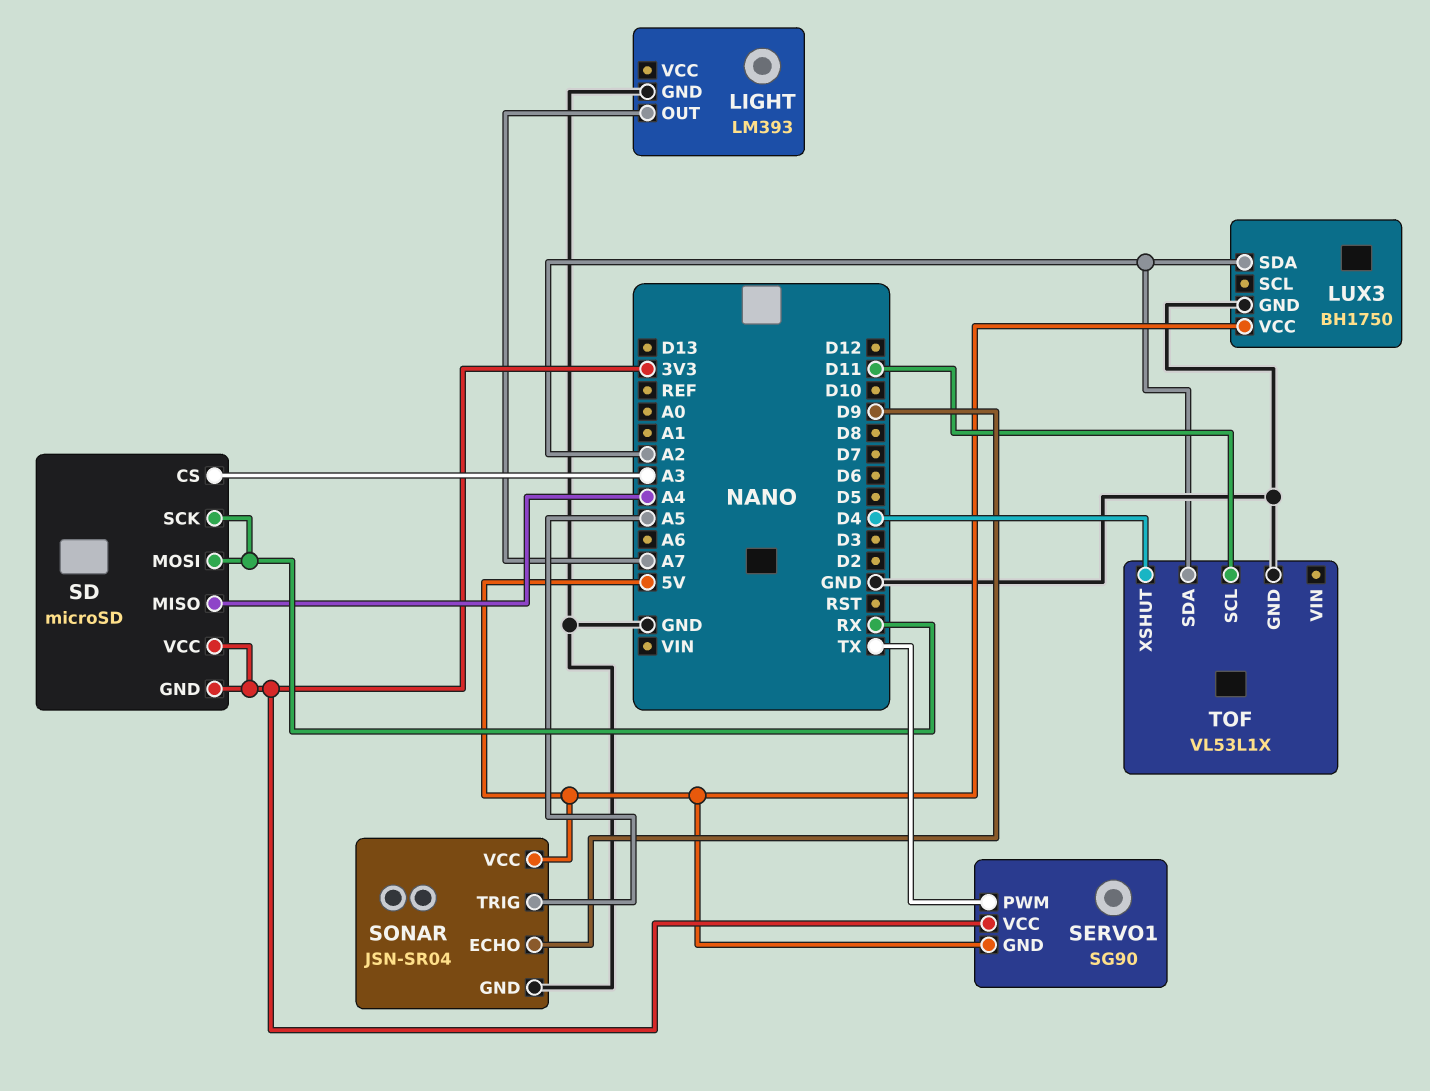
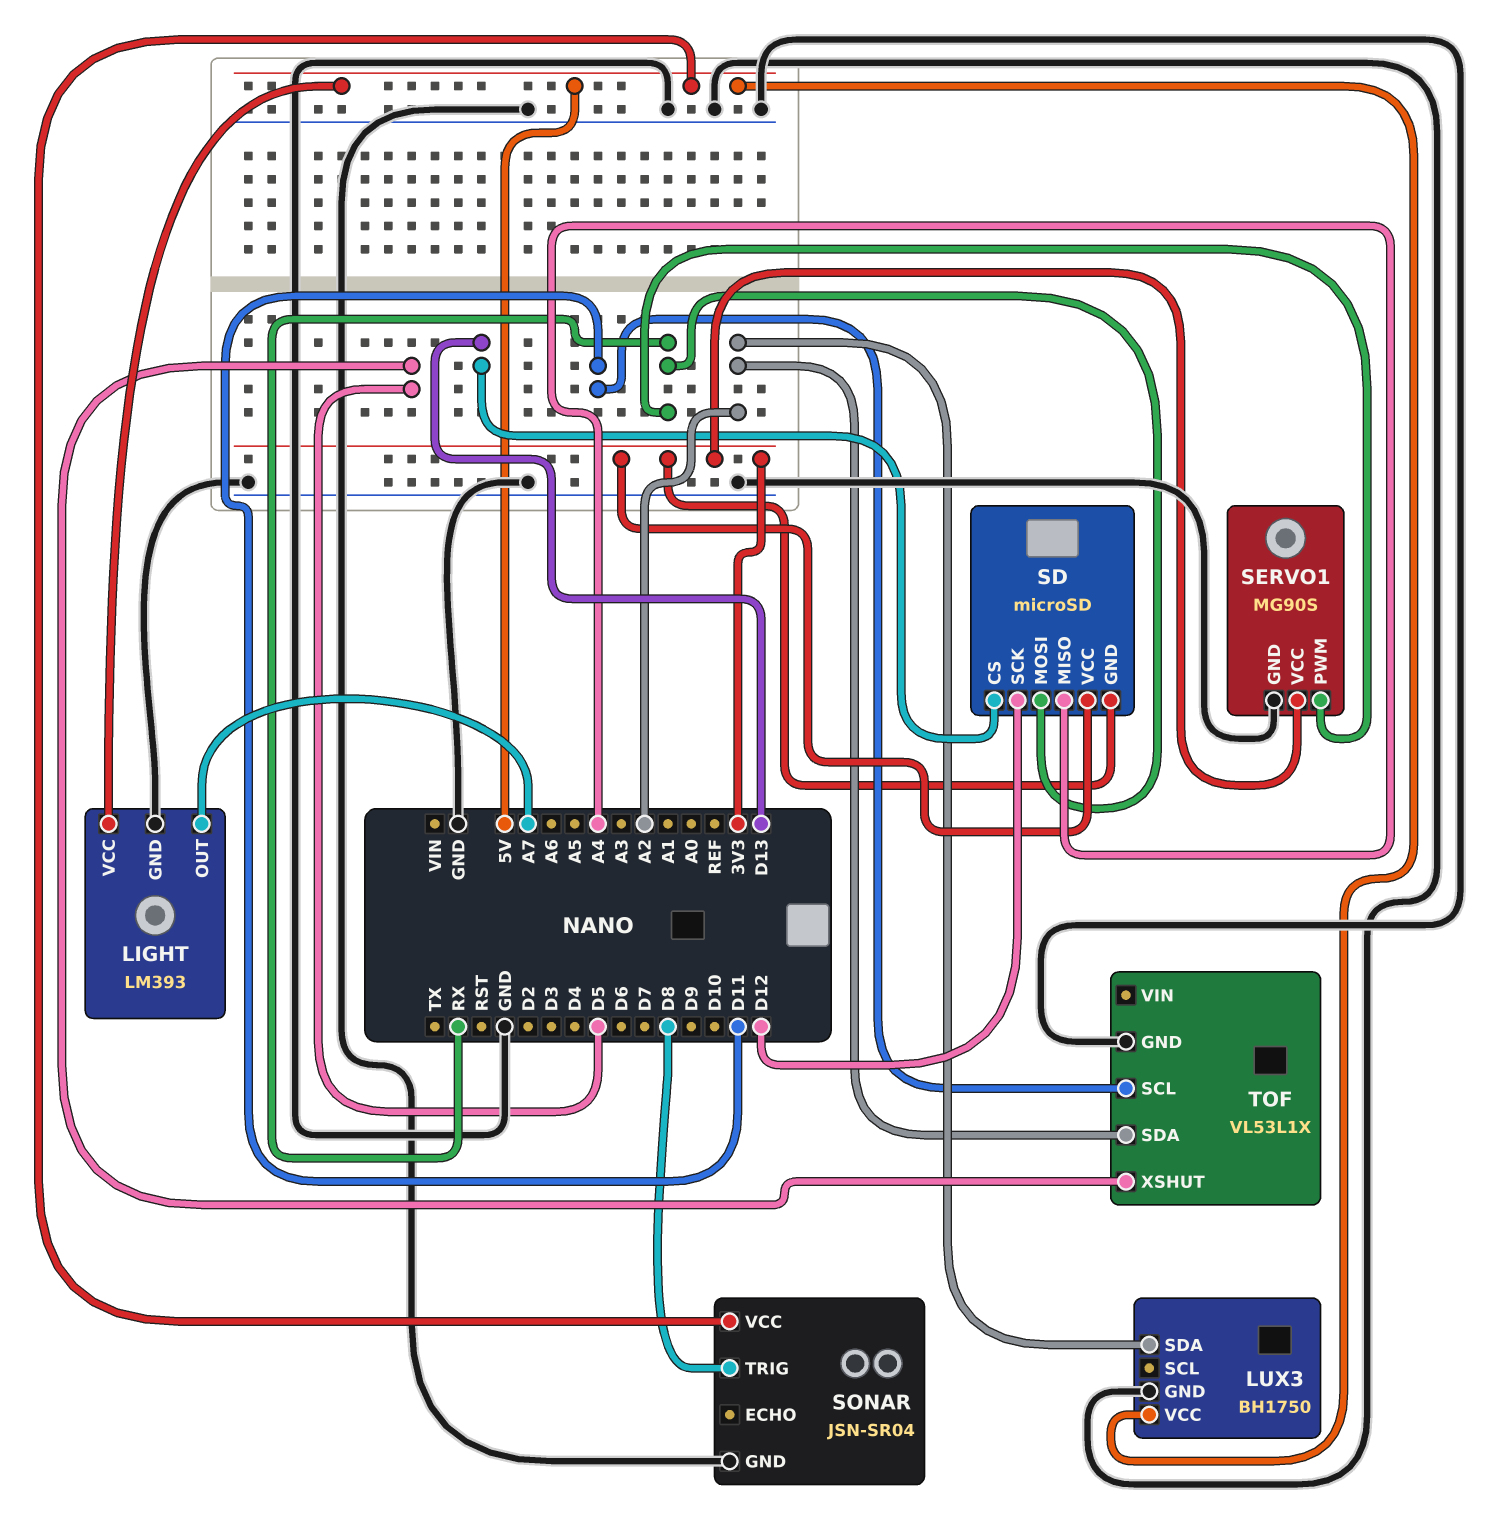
LIGHT pin VCC: none -> 5V
SD pin CS: A3 -> D13
SD pin SCK: RX -> D12
SERVO1: SG90 -> MG90S
SERVO1 pin GND: 5V -> GND
SERVO1 pin PWM: TX -> RX
SONAR pin ECHO: D9 -> none
SONAR pin TRIG: A5 -> D8
TOF pin XSHUT: D4 -> D5

